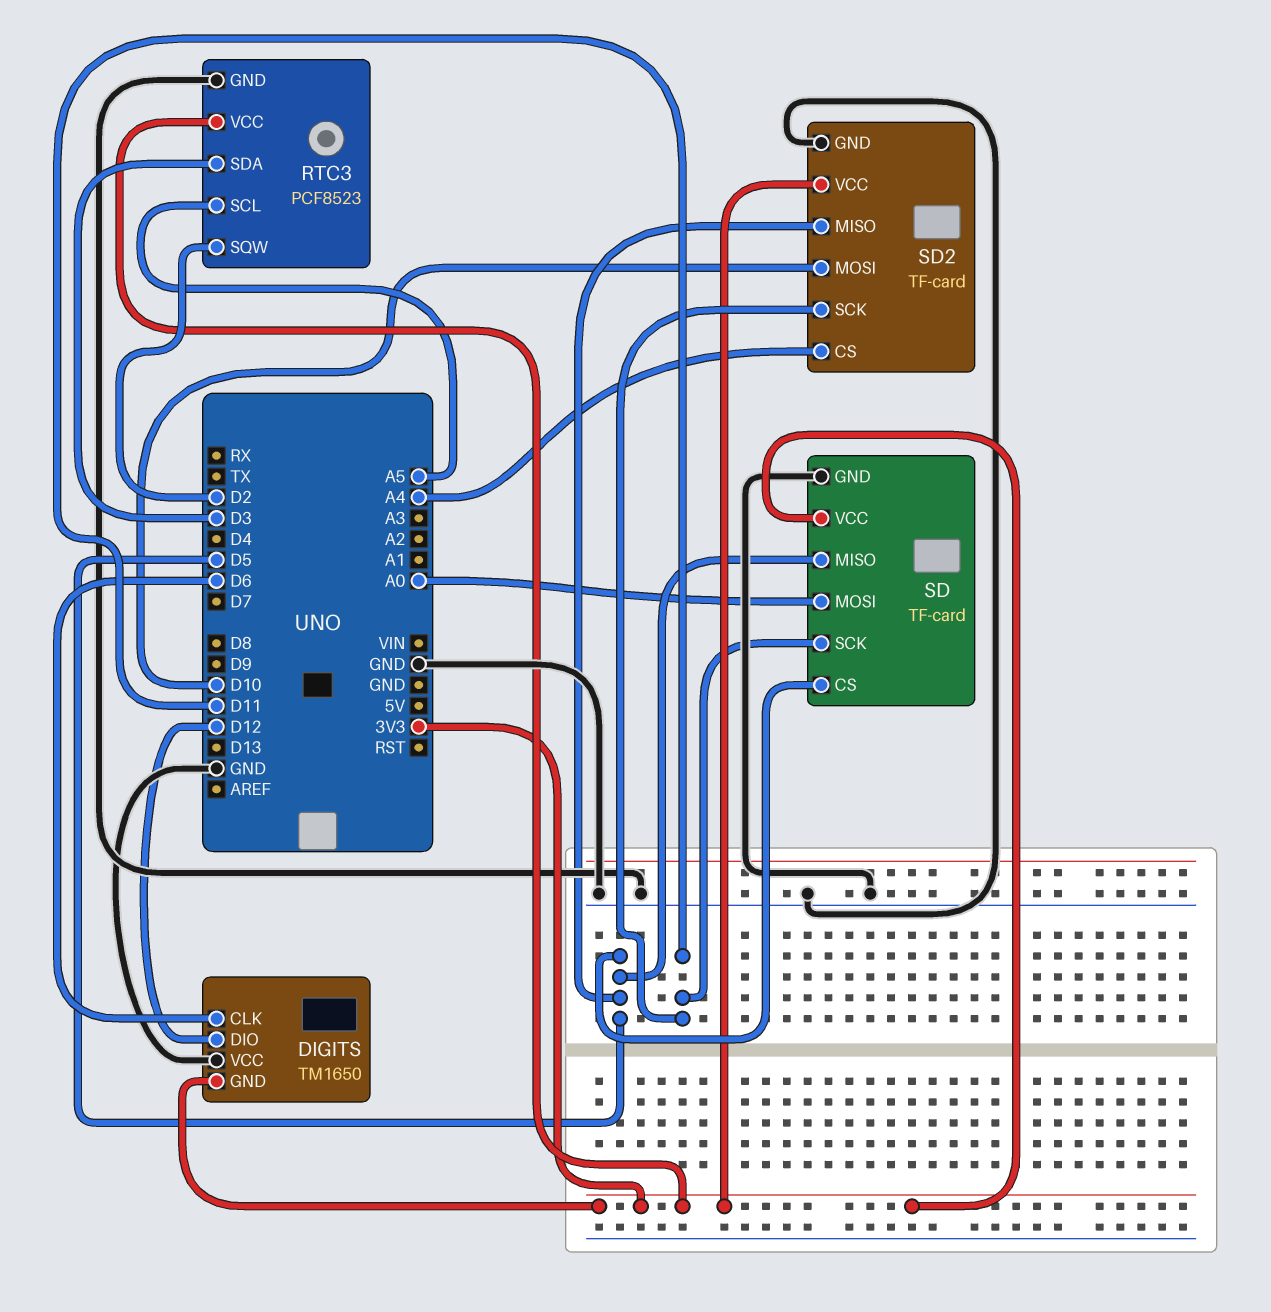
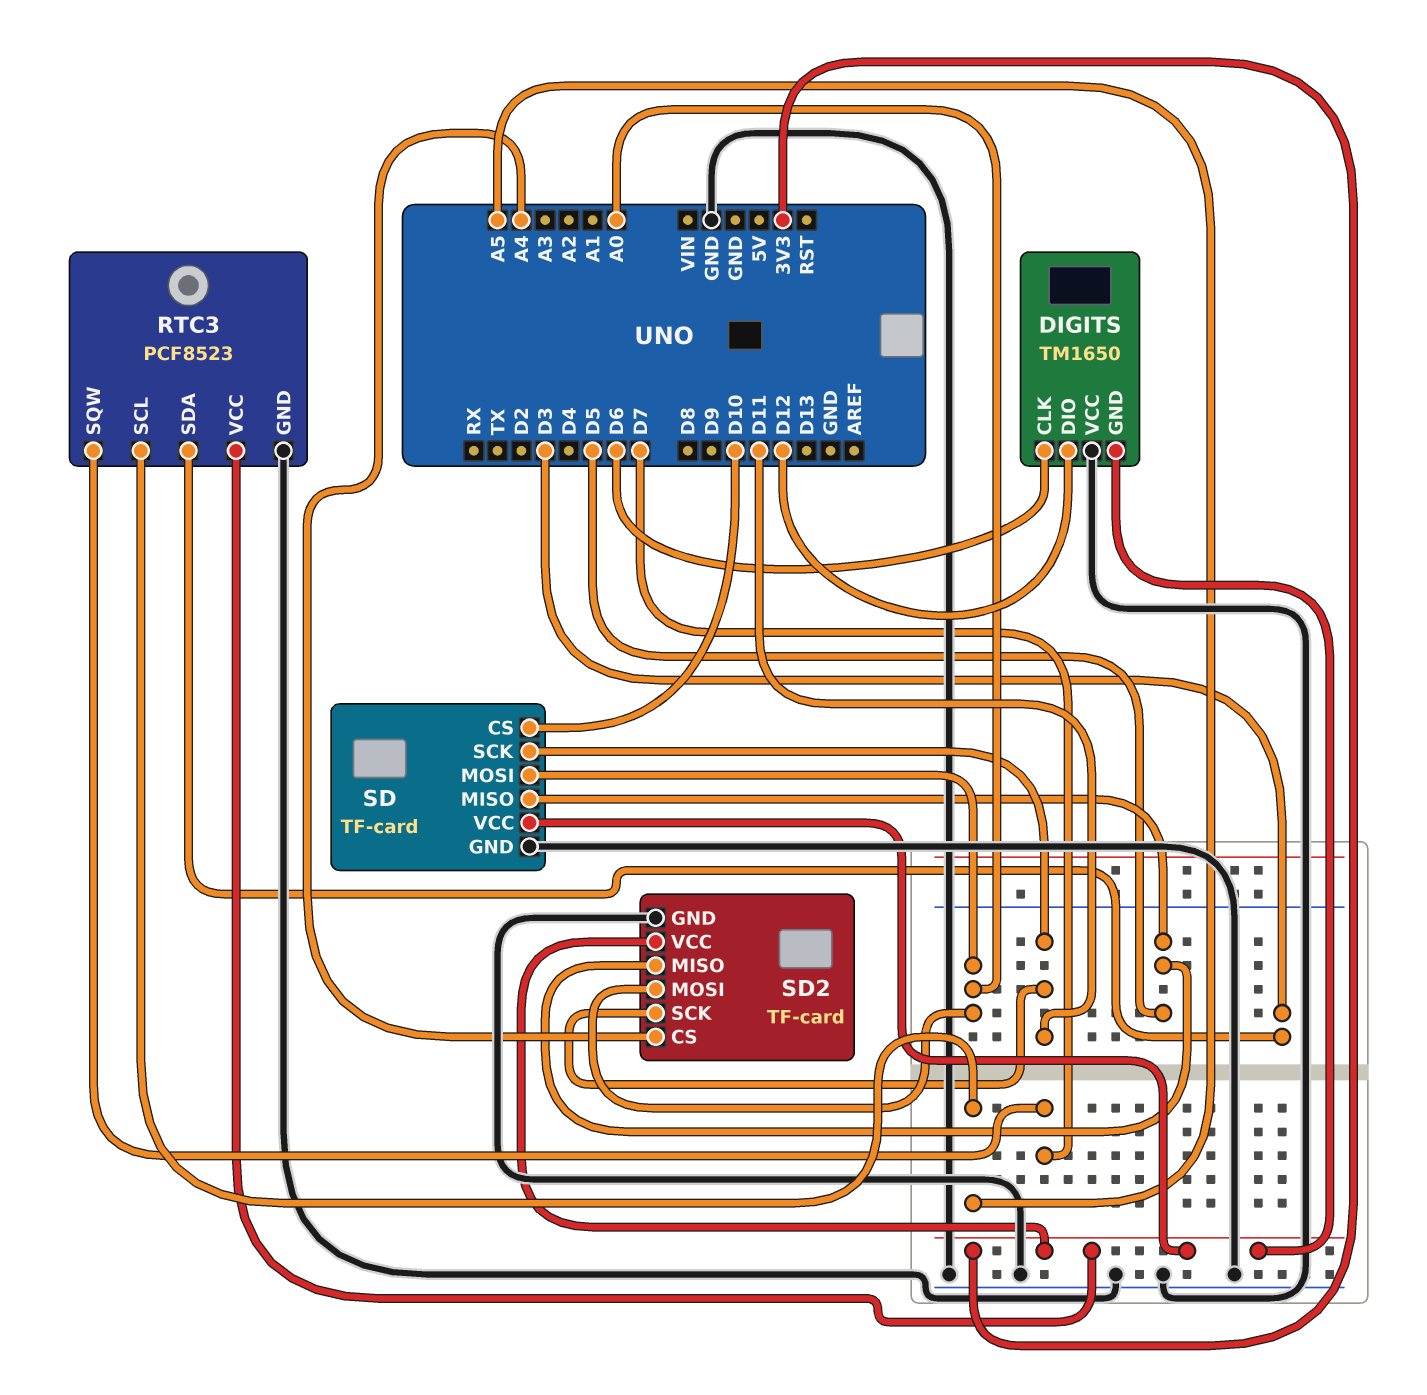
RTC3 pin SQW: D2 -> D7
SD pin CS: D5 -> D10
SD2 pin MOSI: D10 -> A0

